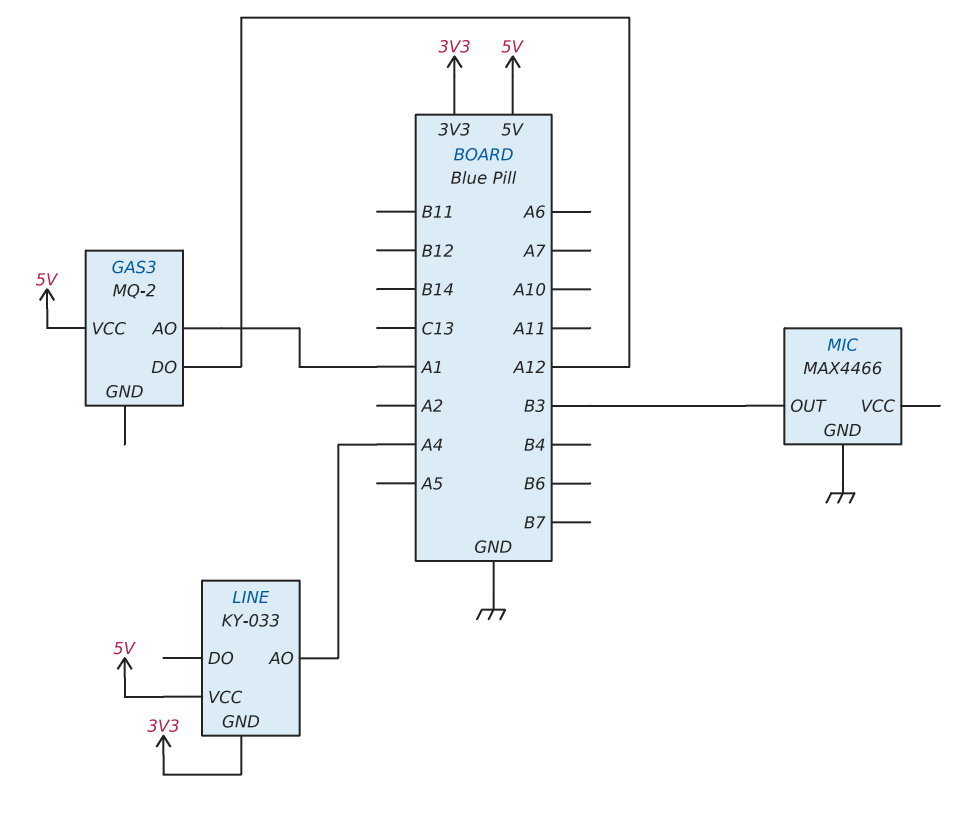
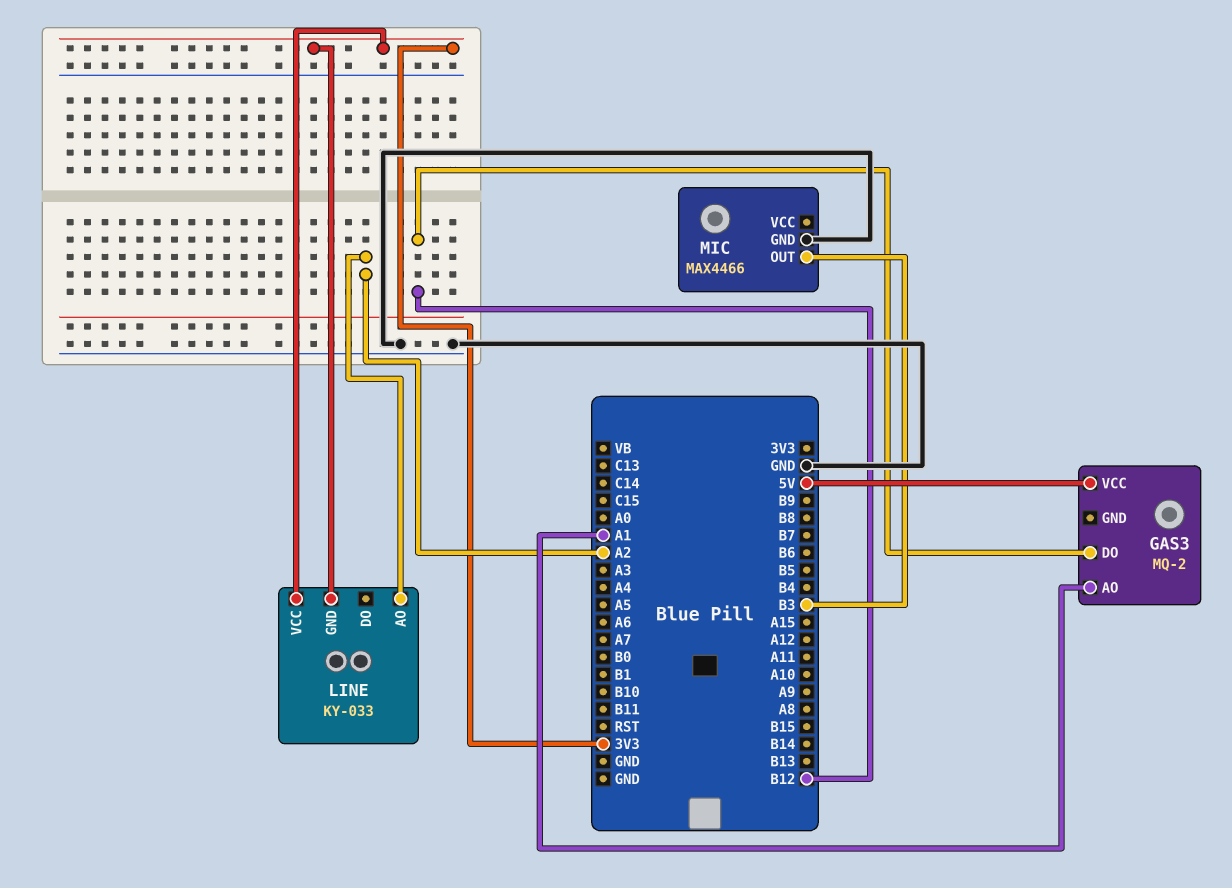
GAS3 pin DO: A12 -> B12
LINE pin AO: A4 -> A2
LINE pin VCC: 5V -> 3V3

